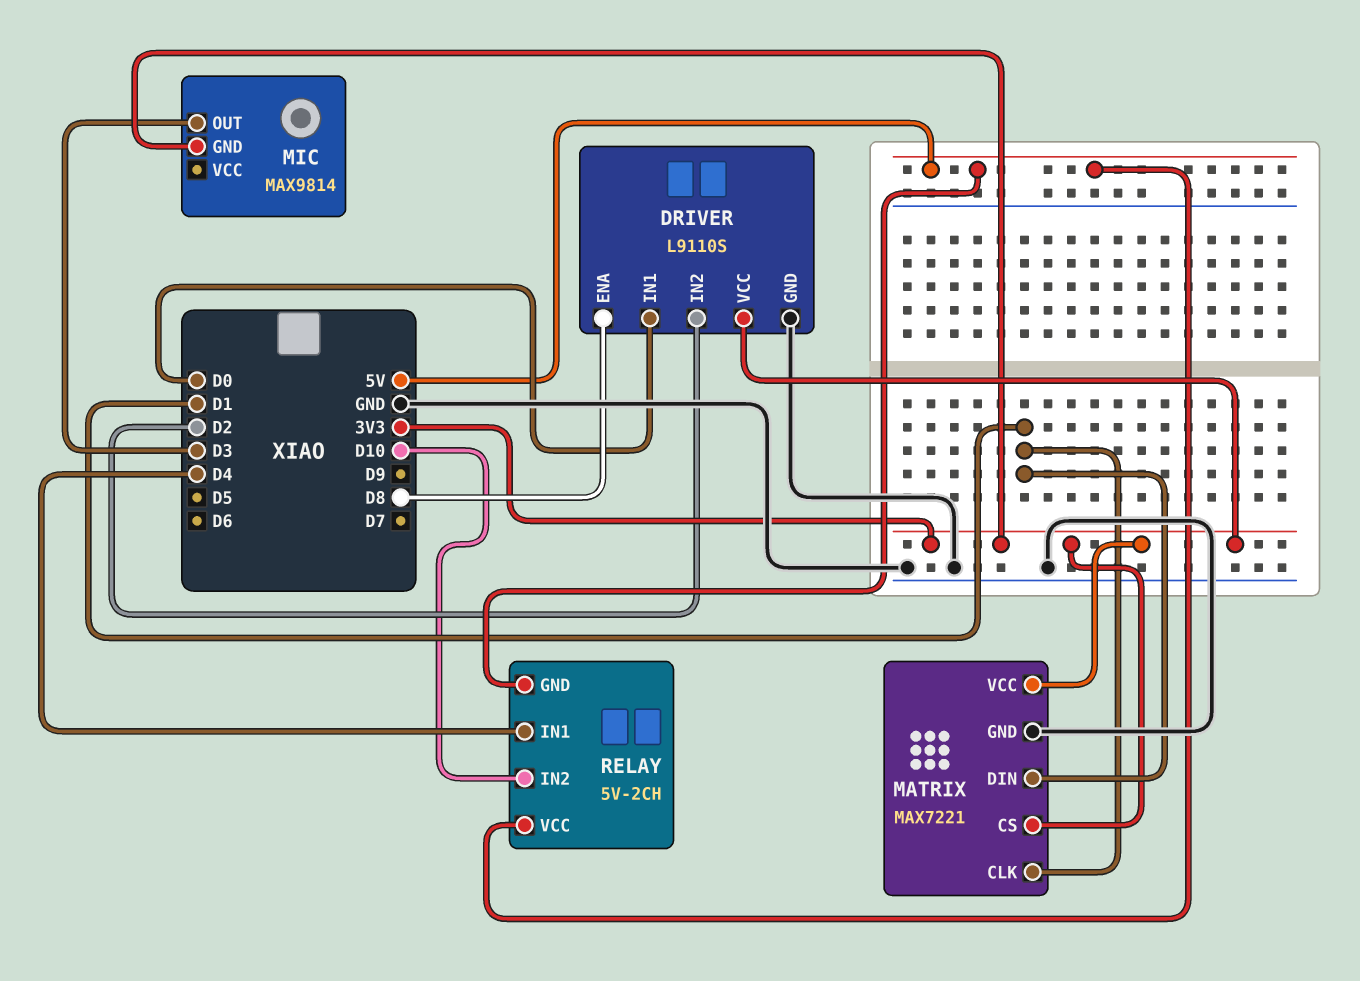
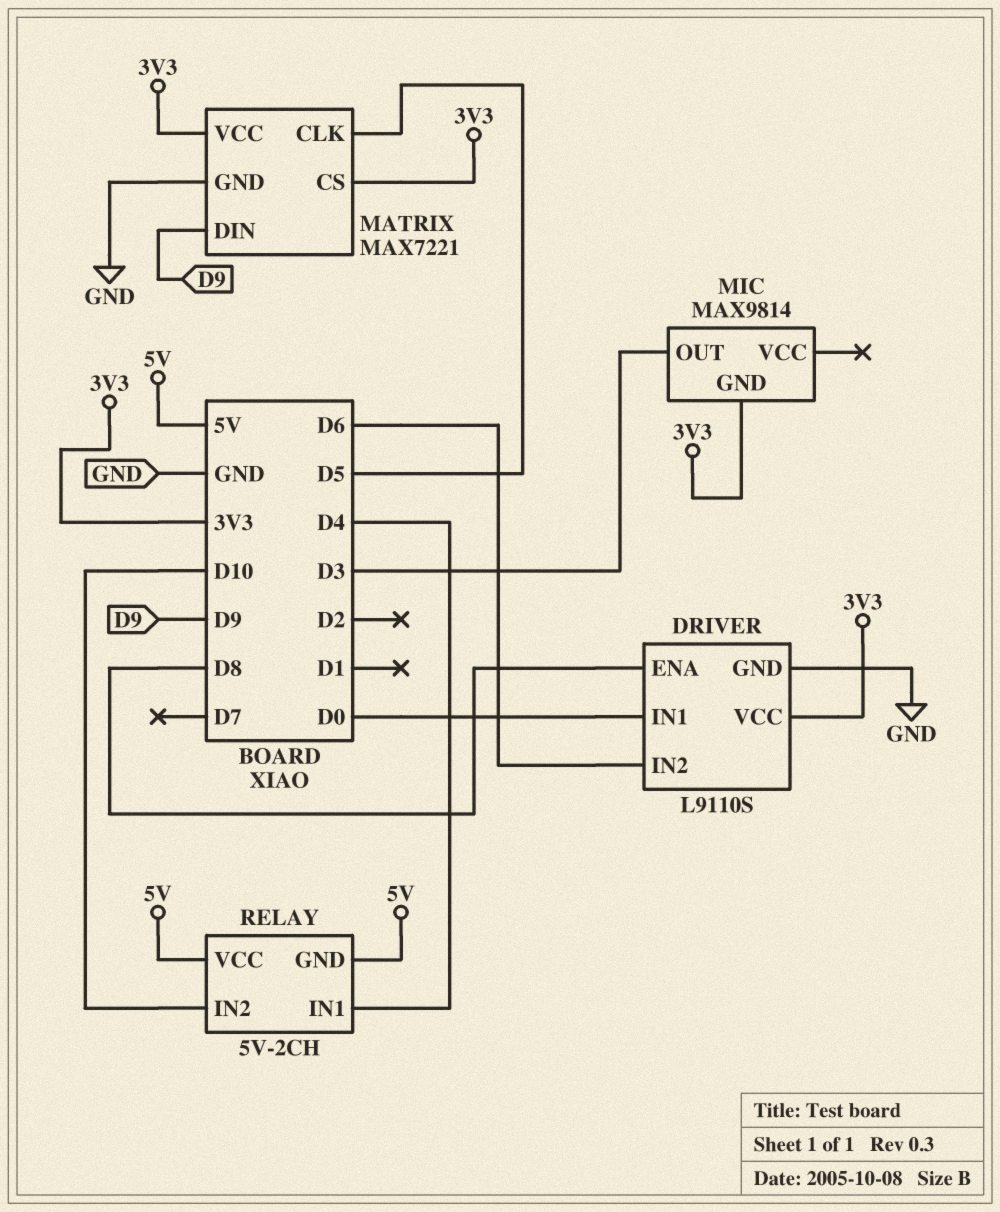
DRIVER pin IN2: D2 -> D6
MATRIX pin CLK: D1 -> D5
MATRIX pin DIN: D1 -> D9

